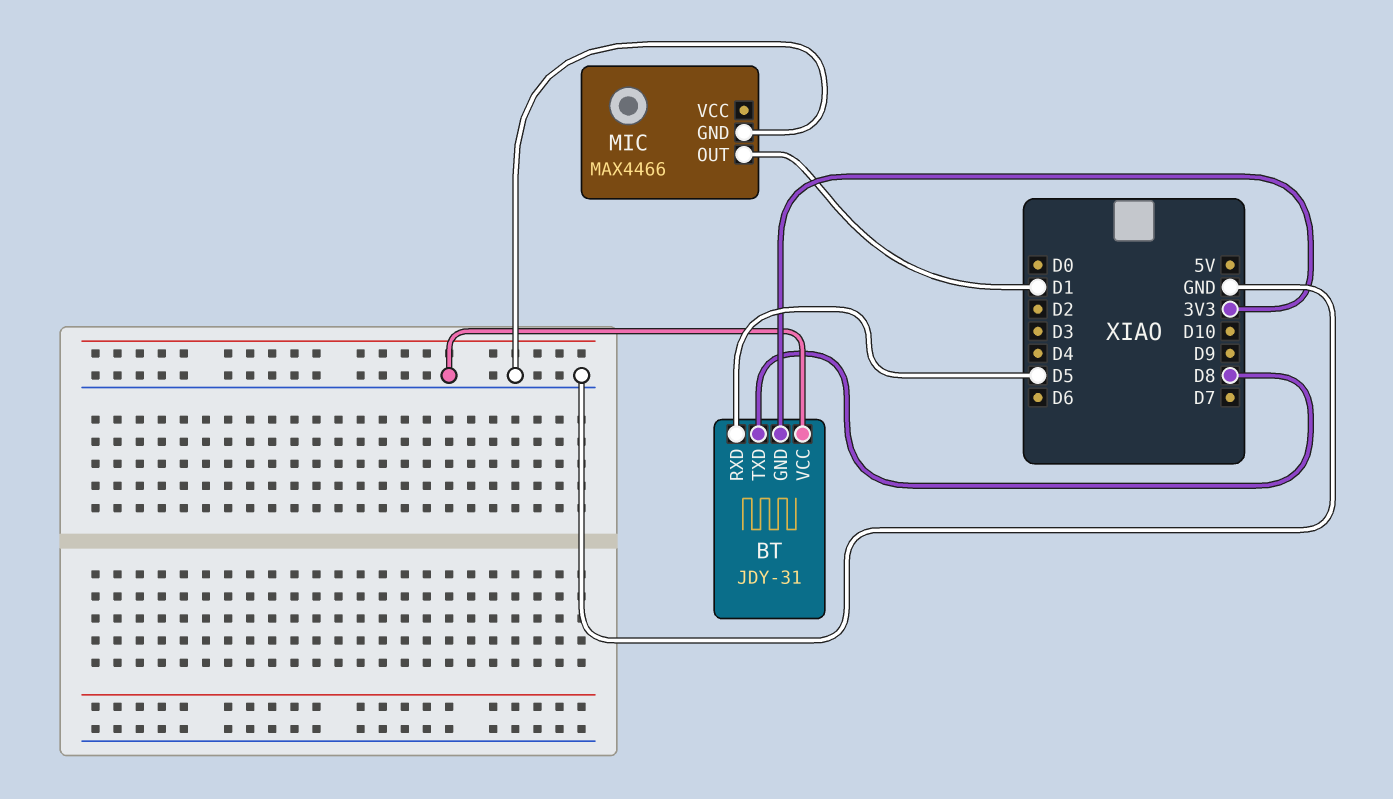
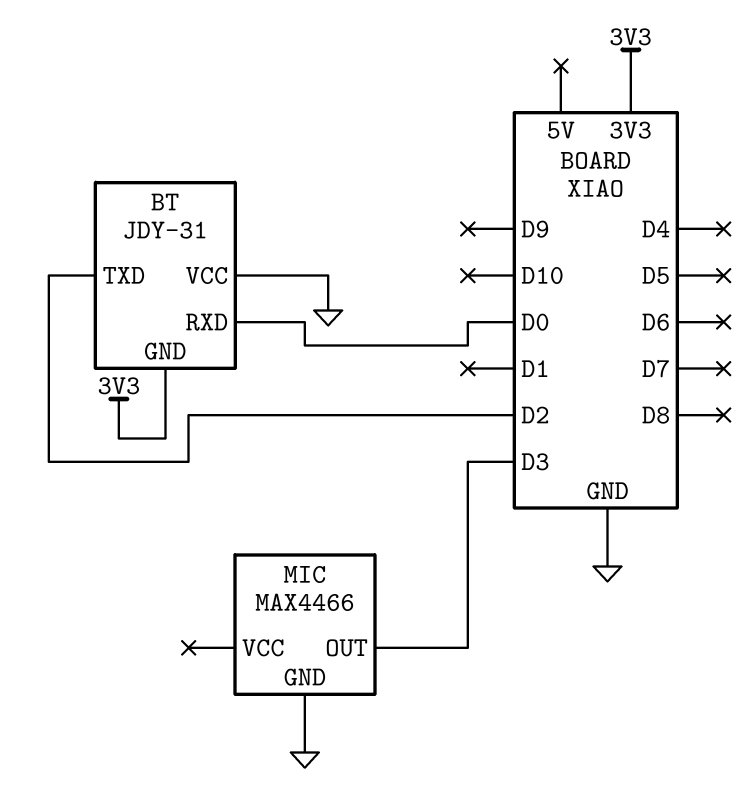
BT pin RXD: D5 -> D0
BT pin TXD: D8 -> D2
MIC pin OUT: D1 -> D3

